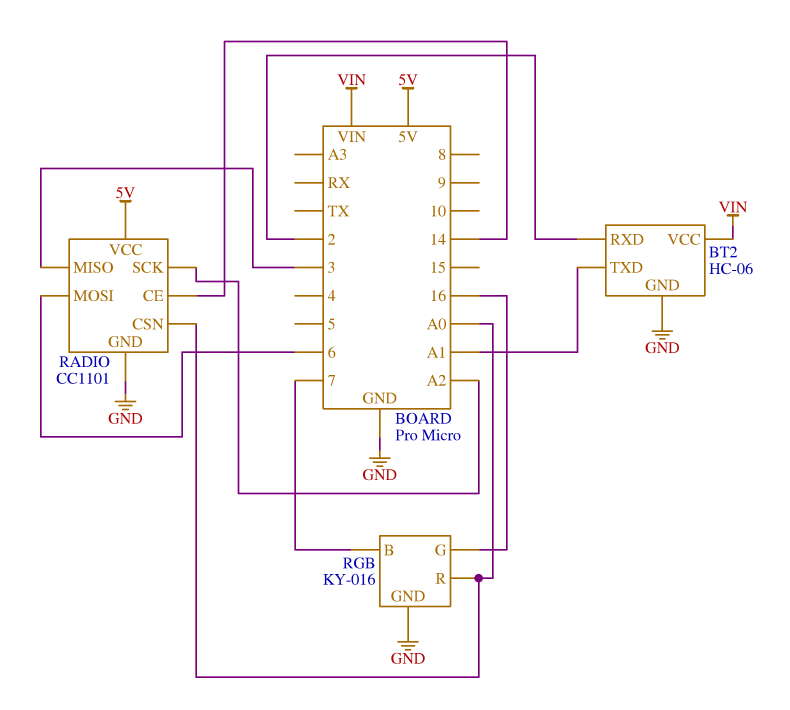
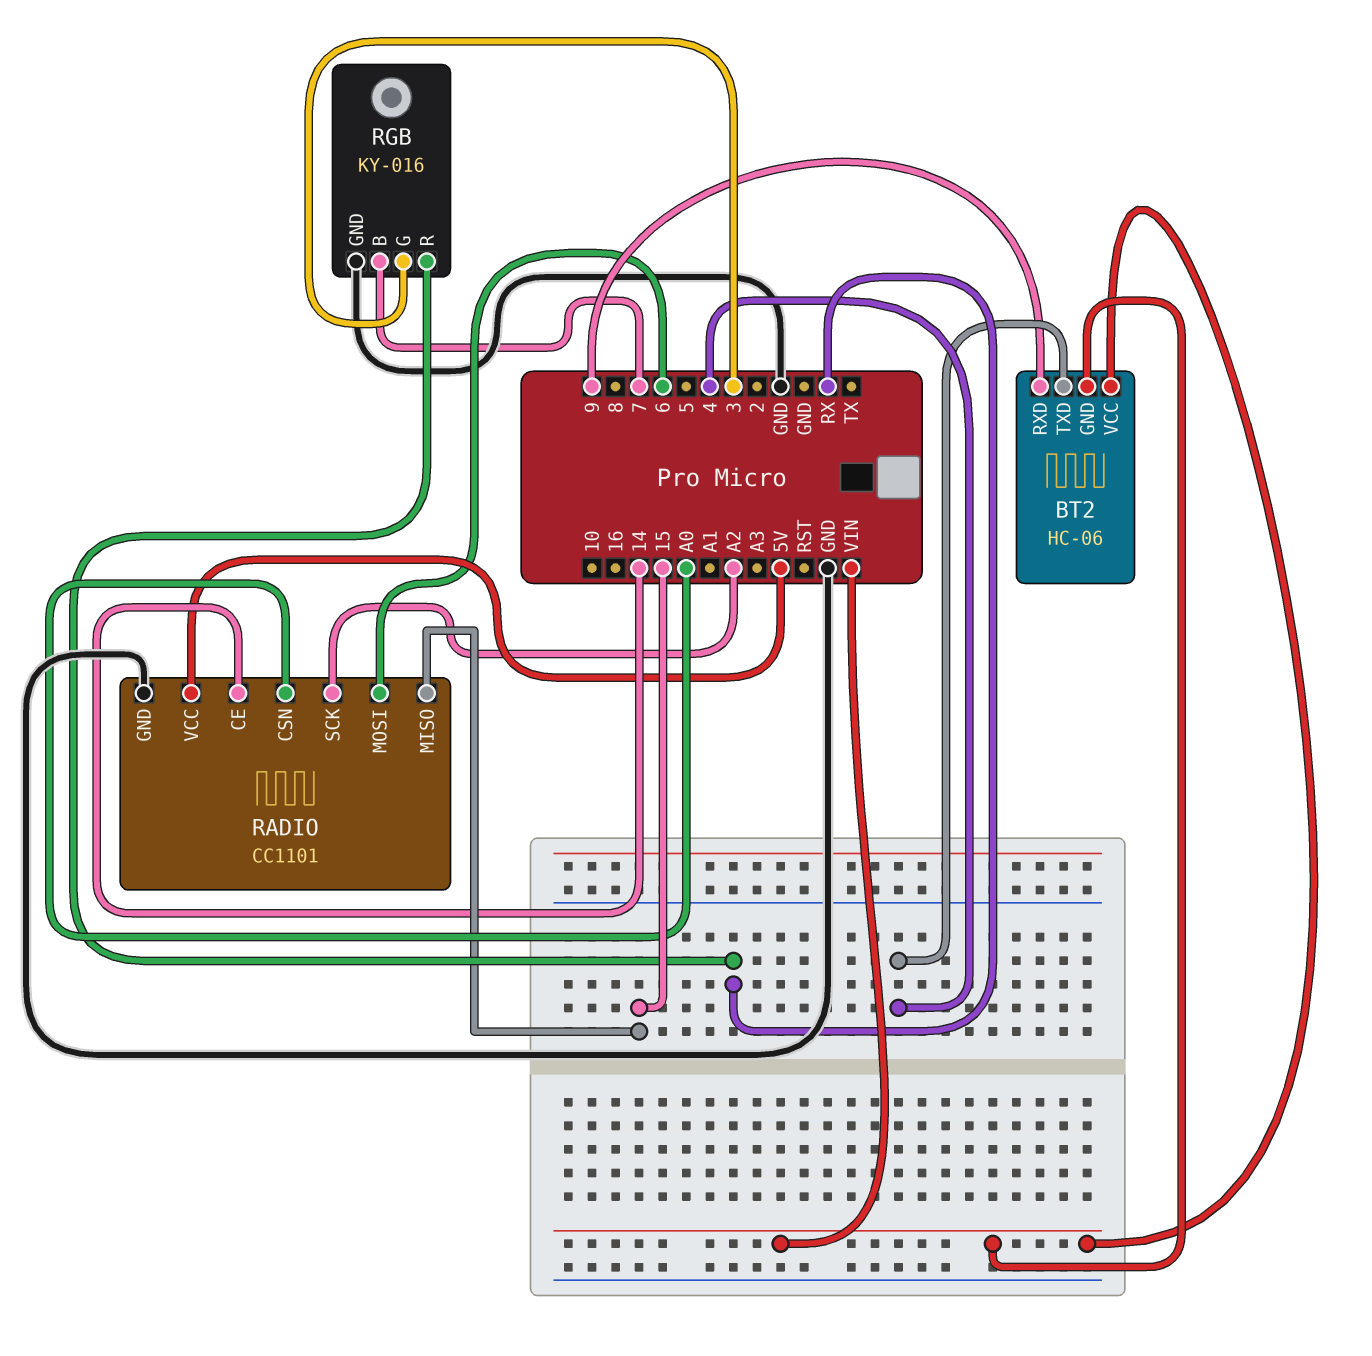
BT2 pin GND: GND -> VIN
BT2 pin RXD: 2 -> 9
BT2 pin TXD: A1 -> 4
RADIO pin MISO: 3 -> 15
RGB pin G: 16 -> 3
RGB pin R: A0 -> RX

